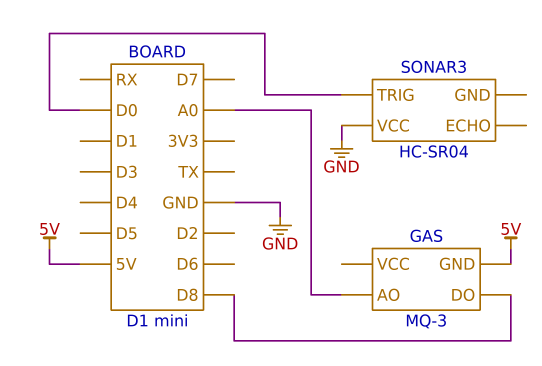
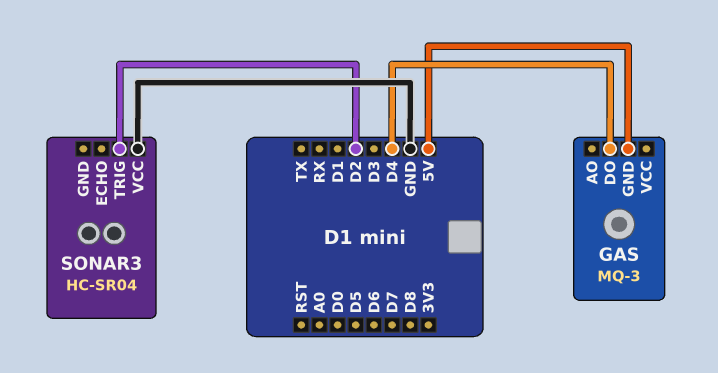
GAS pin AO: A0 -> none
GAS pin DO: D8 -> D4
SONAR3 pin TRIG: D0 -> D2

